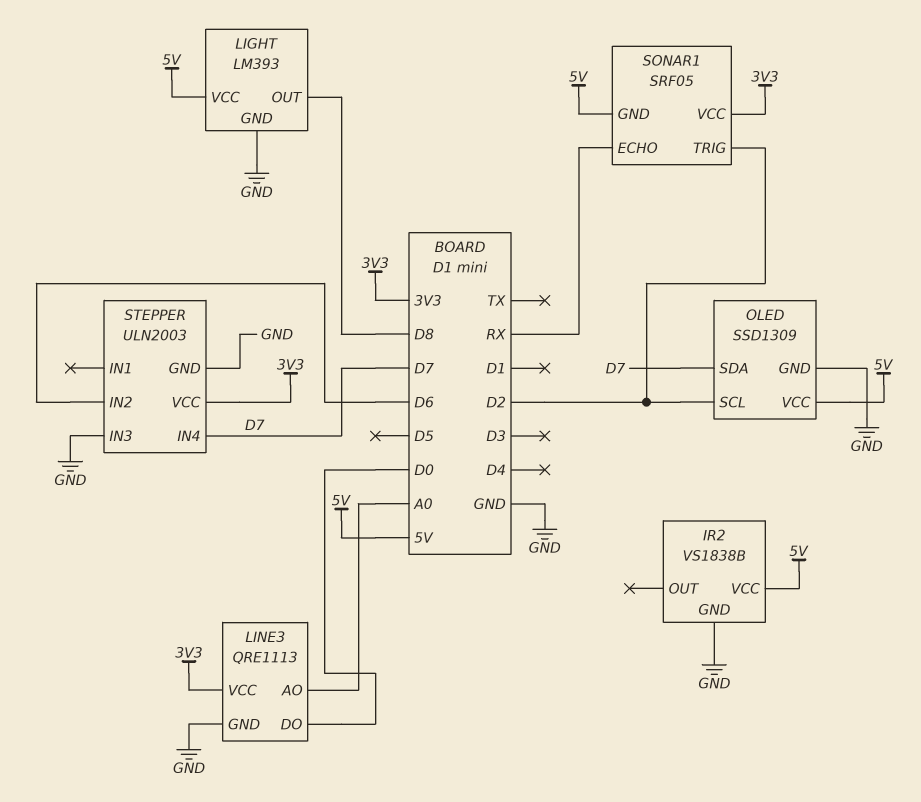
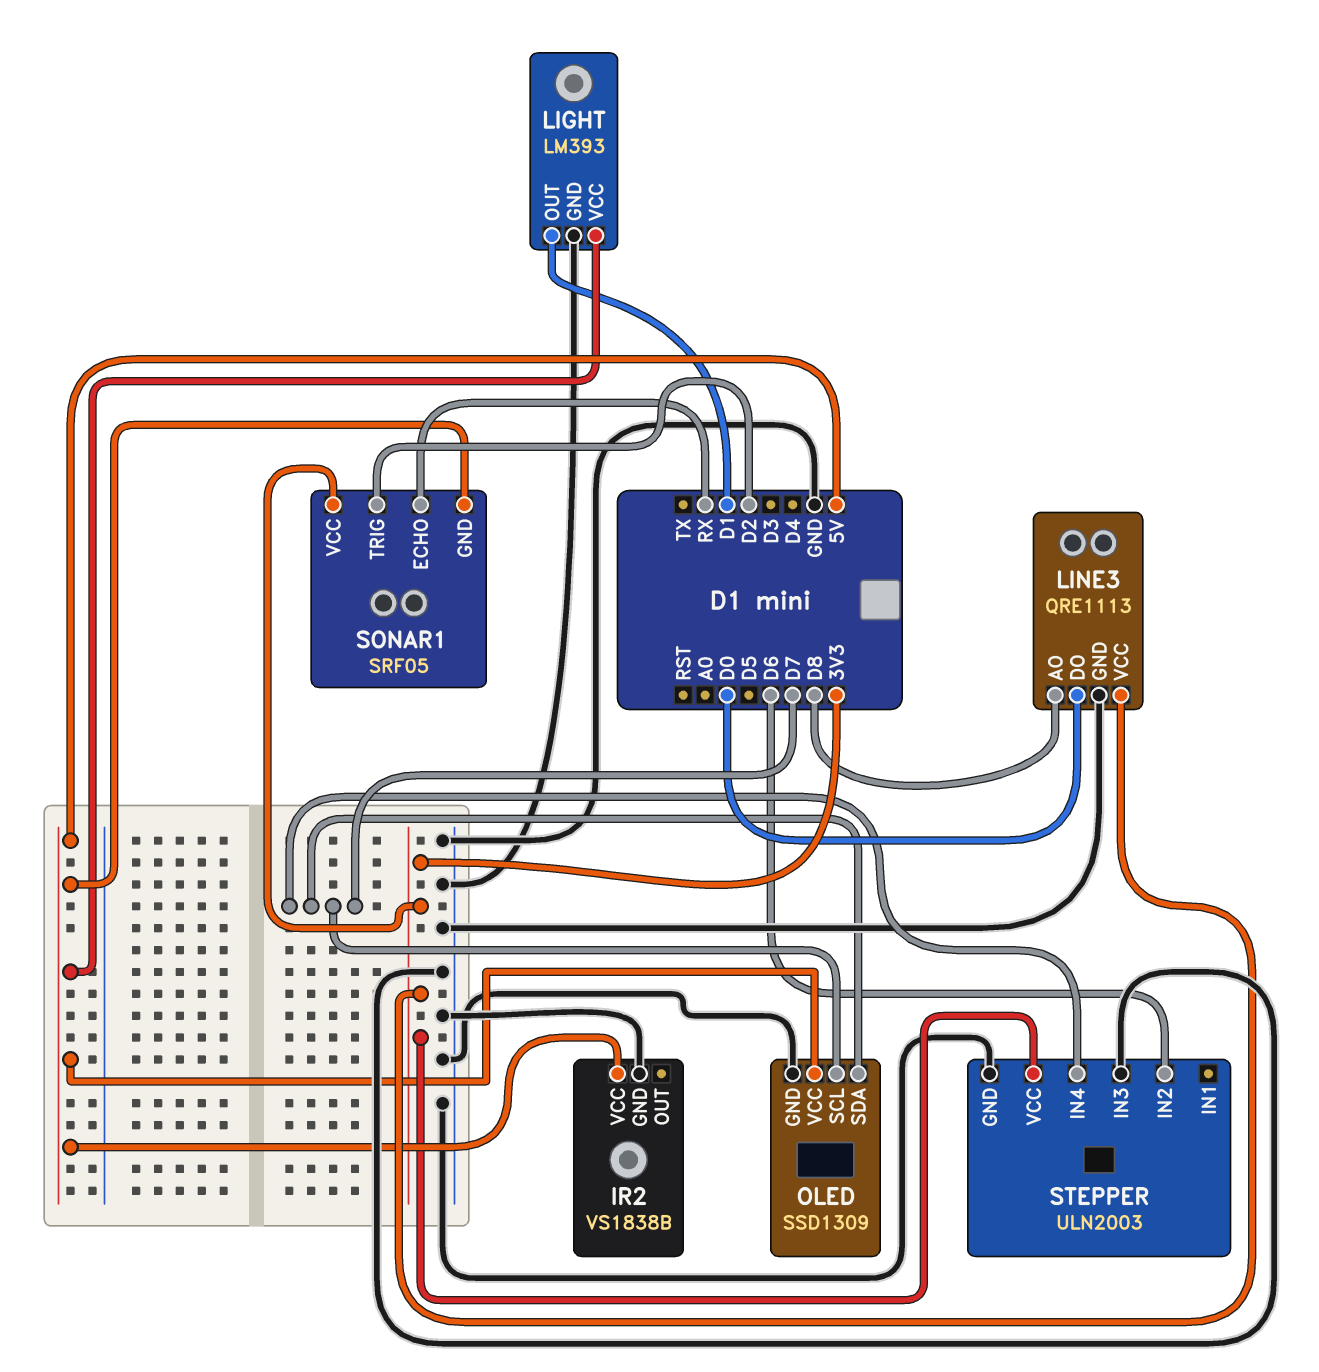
LIGHT pin OUT: D8 -> D1
LINE3 pin AO: A0 -> D8
OLED pin SCL: D2 -> D7

